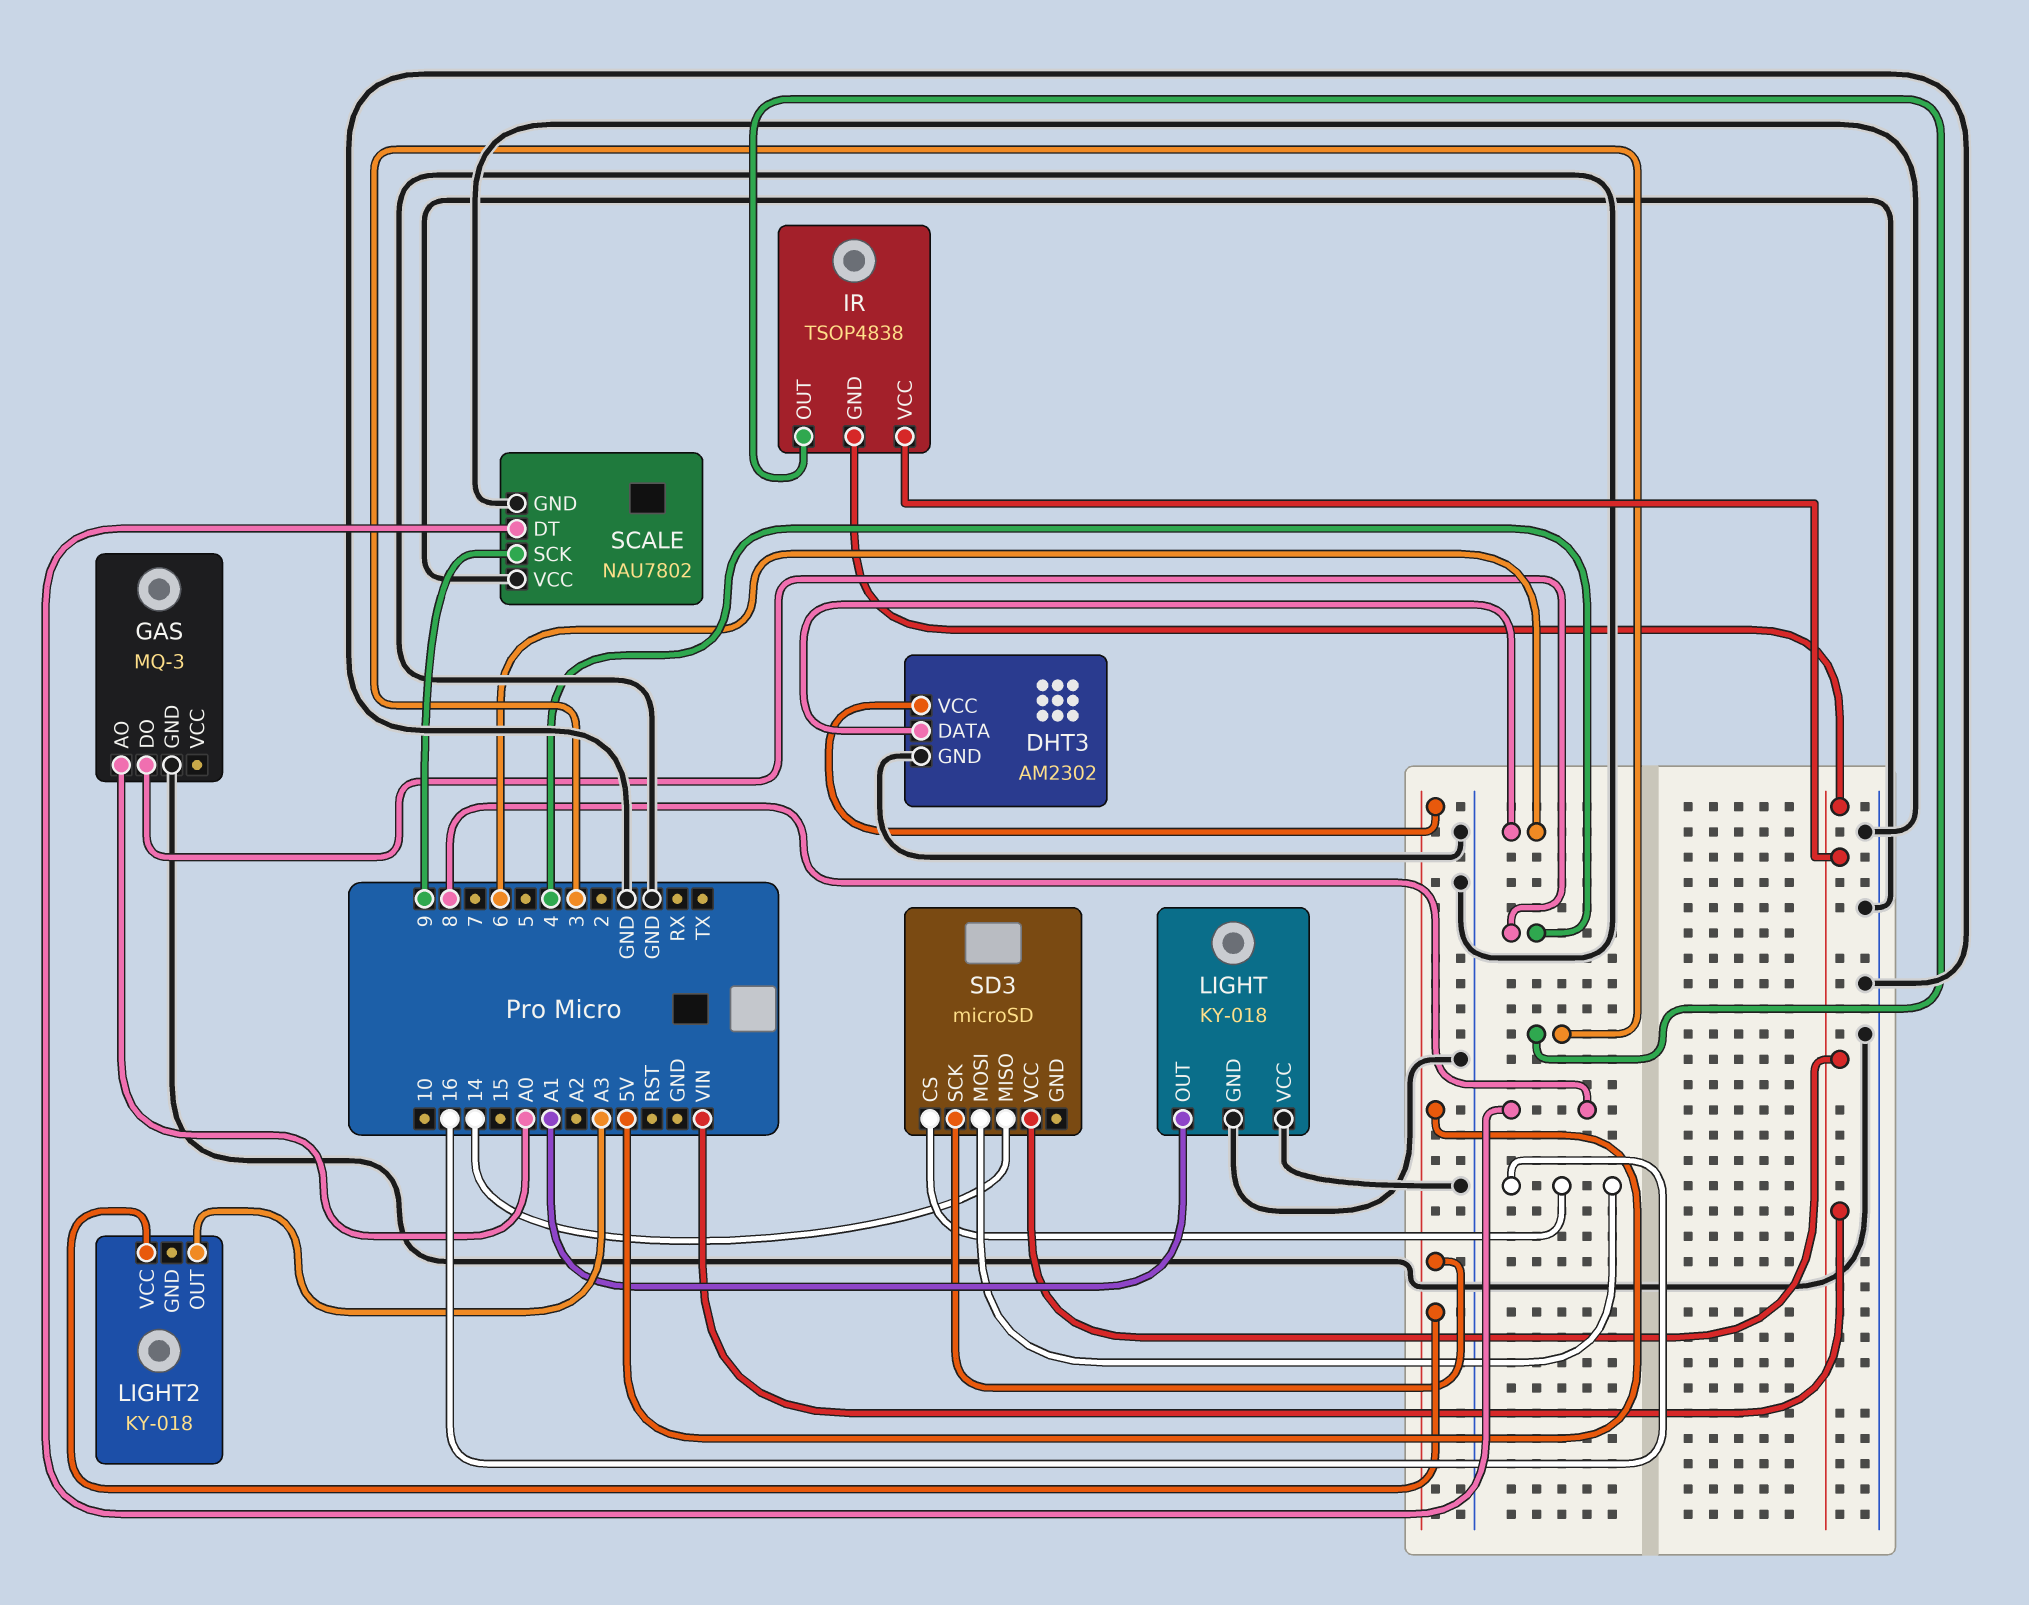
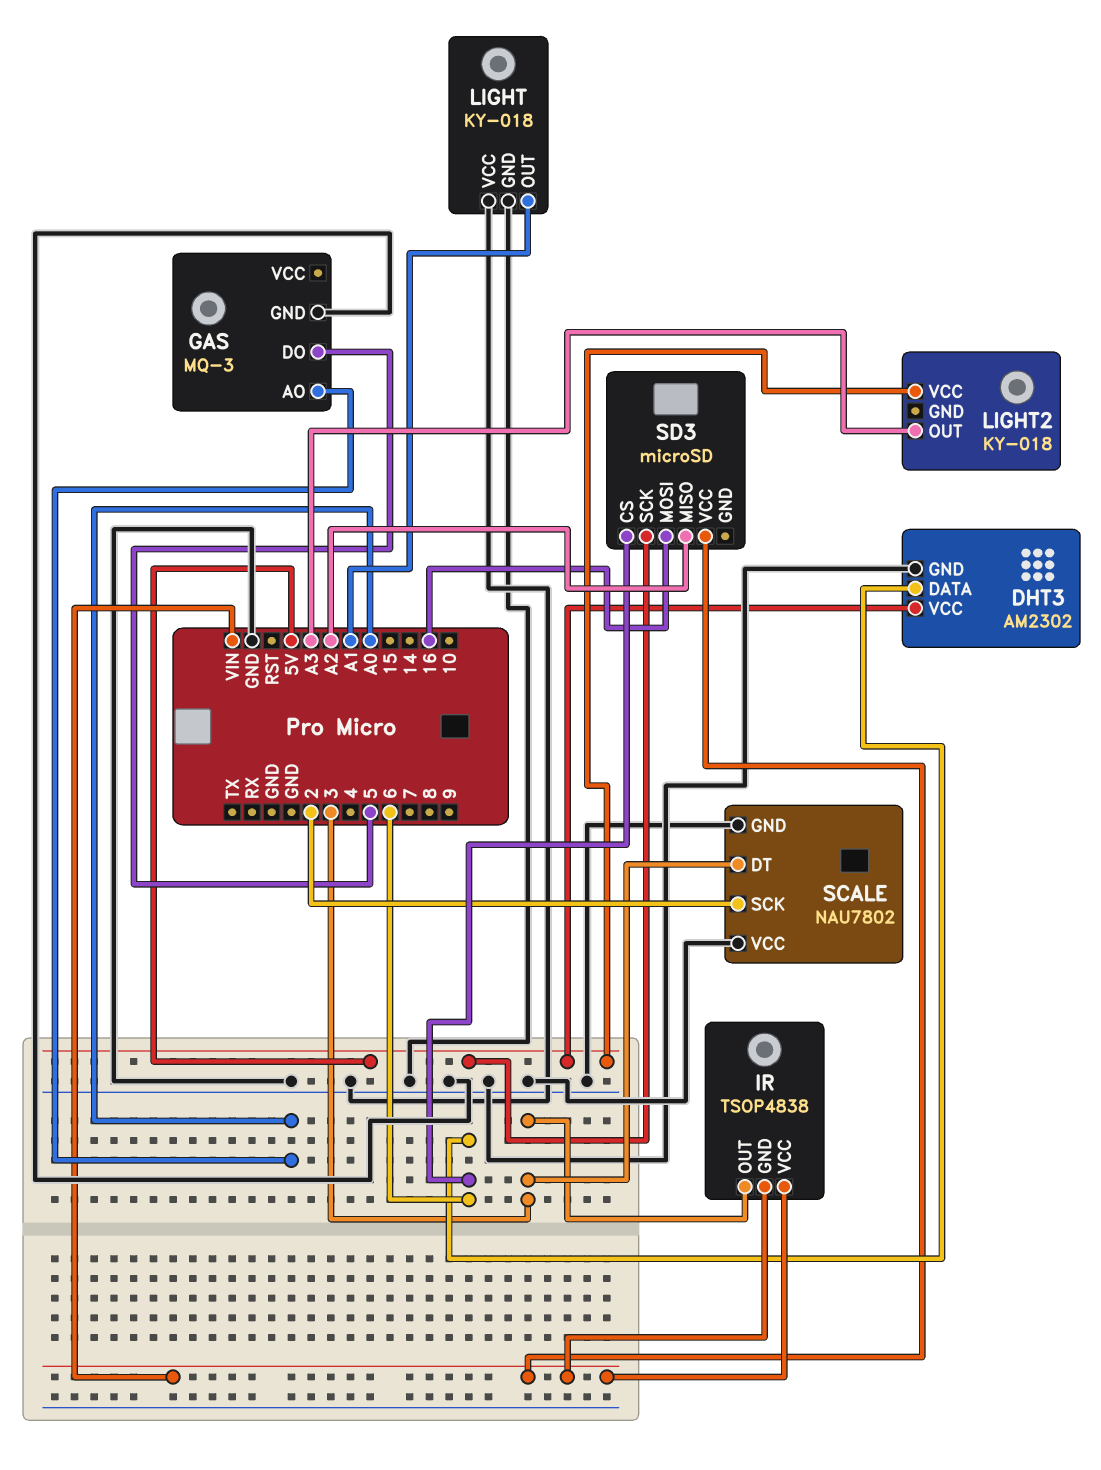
GAS pin DO: 4 -> 5
SCALE pin DT: 8 -> 3
SCALE pin SCK: 9 -> 2
SD3 pin CS: 16 -> 6
SD3 pin MISO: 14 -> A2

